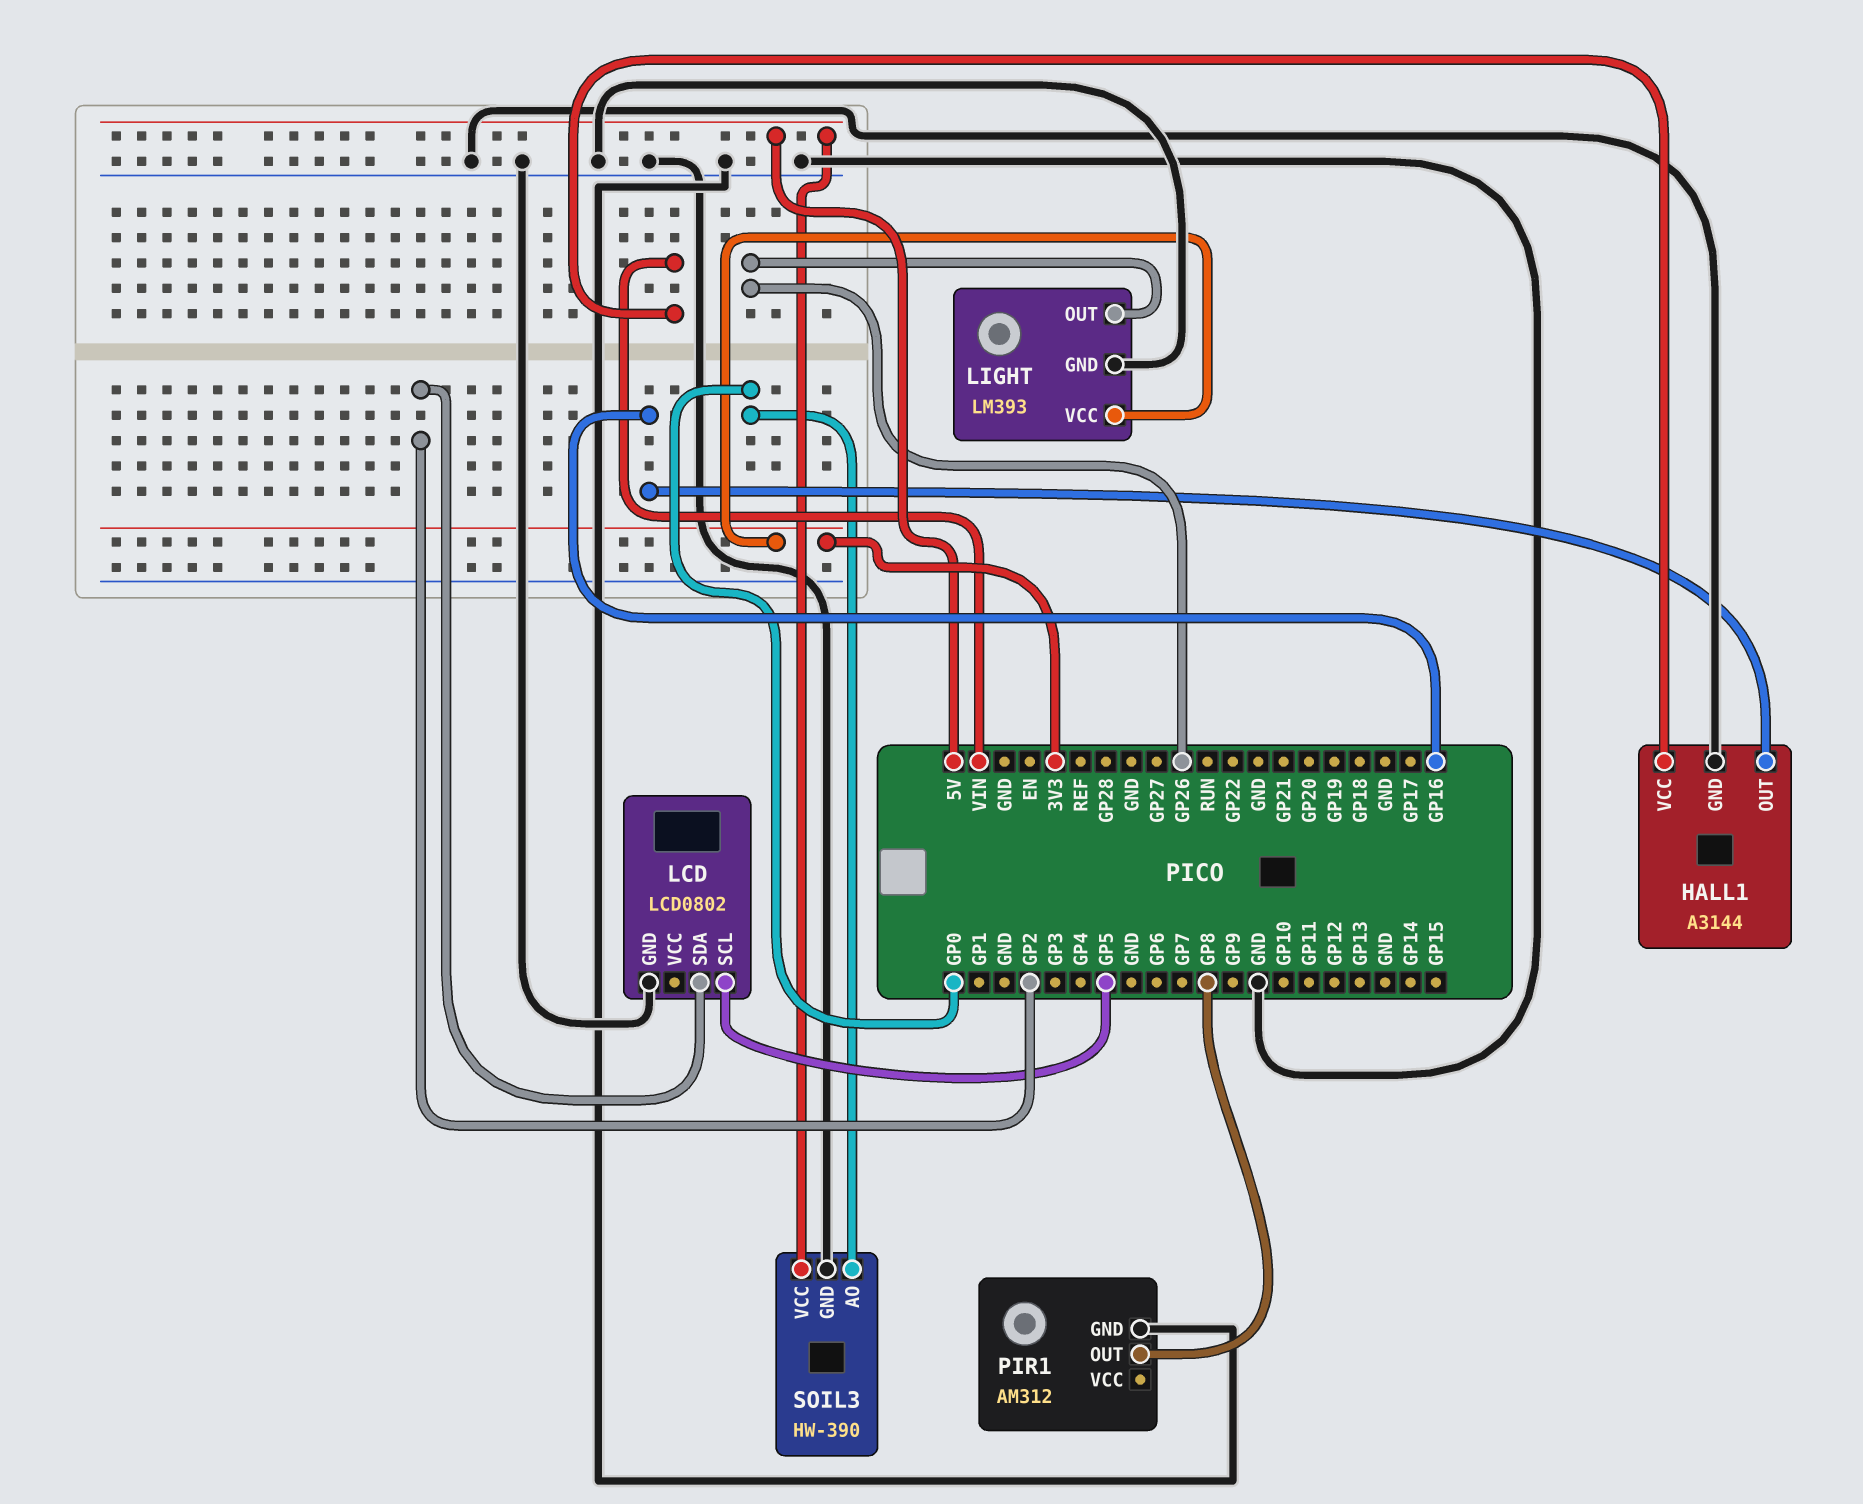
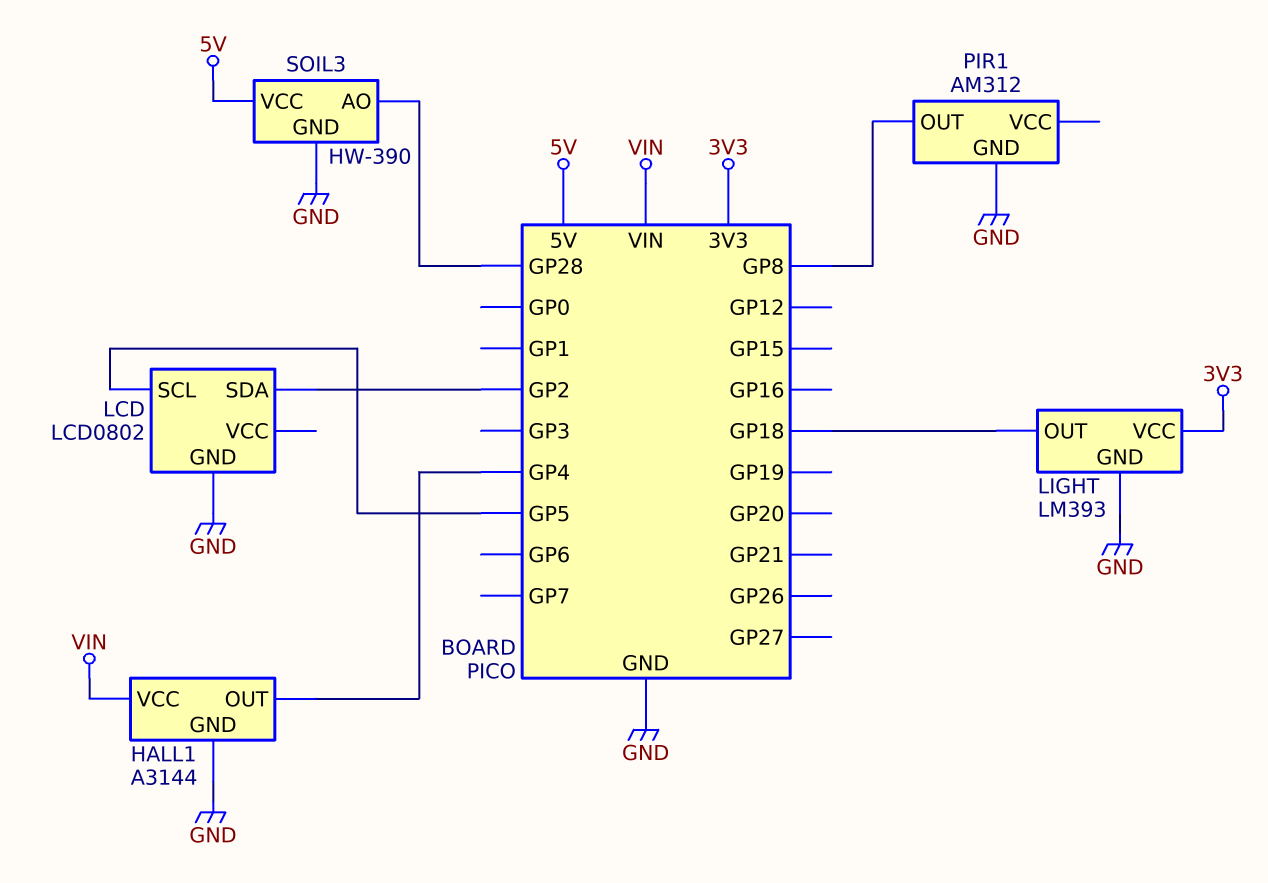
HALL1 pin OUT: GP16 -> GP4
LIGHT pin OUT: GP26 -> GP18
SOIL3 pin AO: GP0 -> GP28

